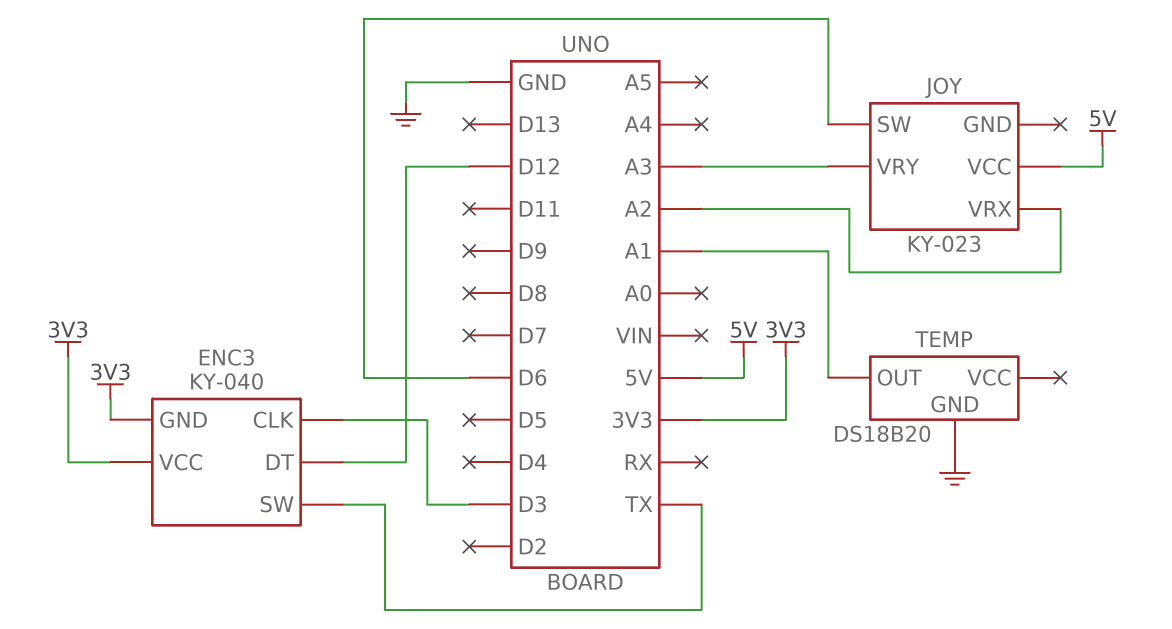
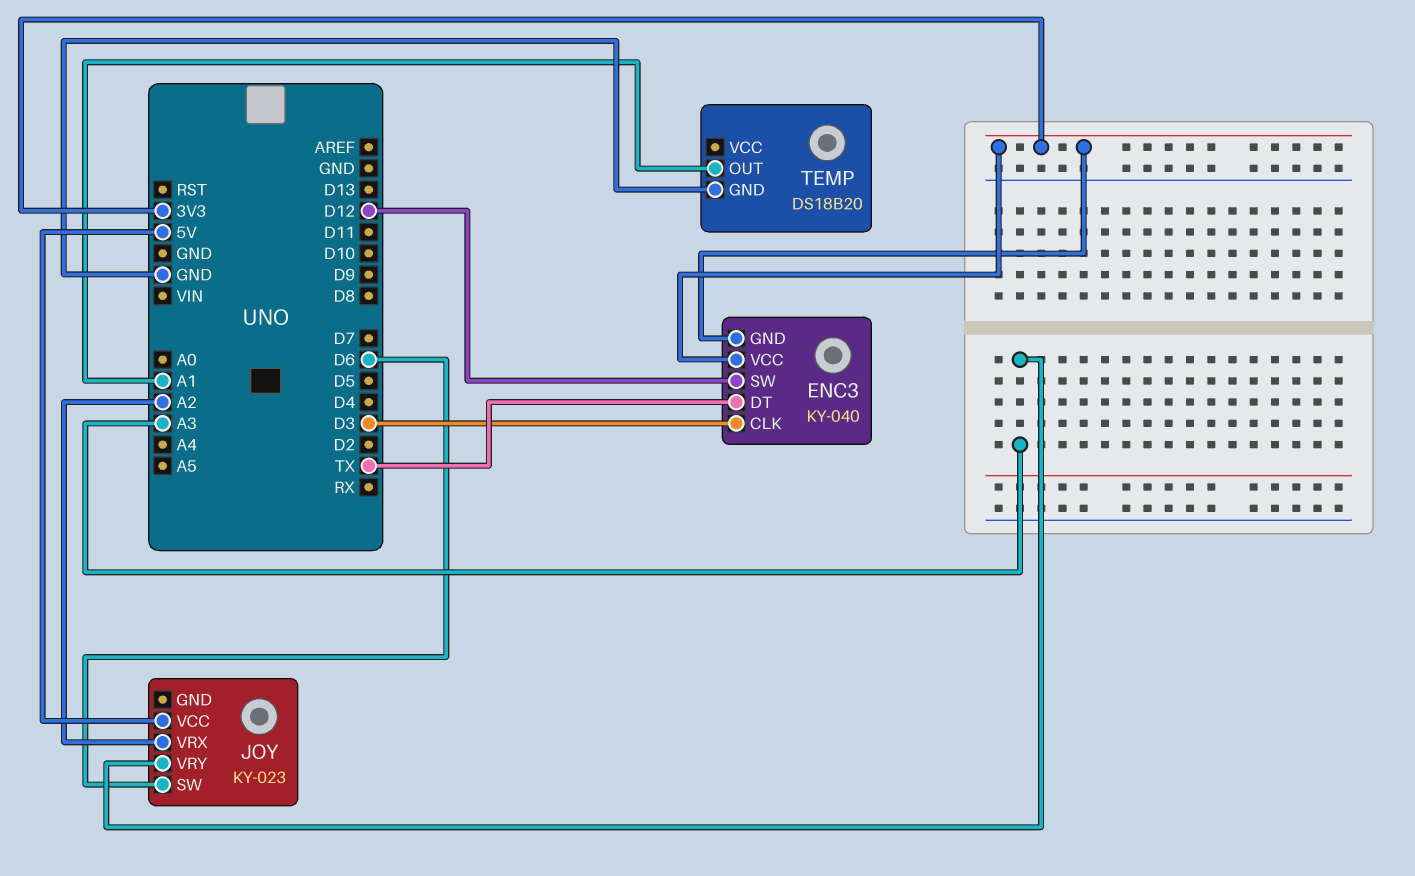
ENC3 pin DT: D12 -> TX
ENC3 pin SW: TX -> D12

